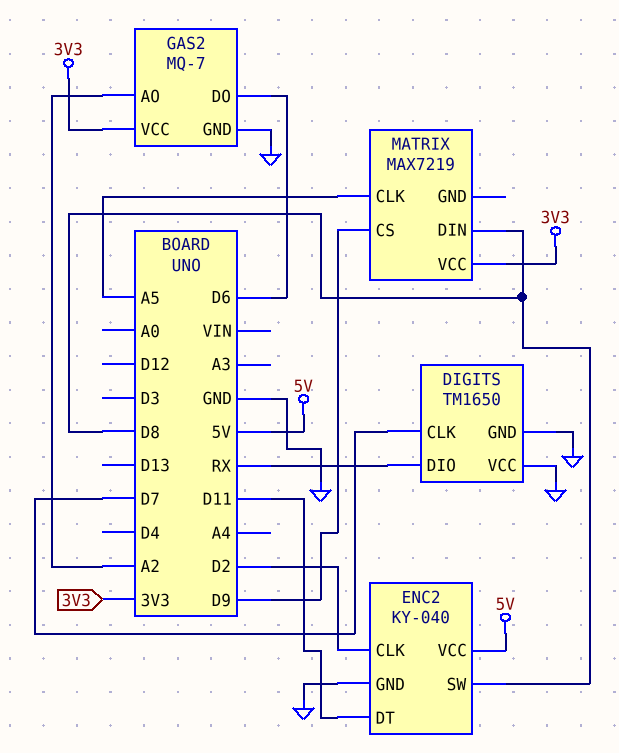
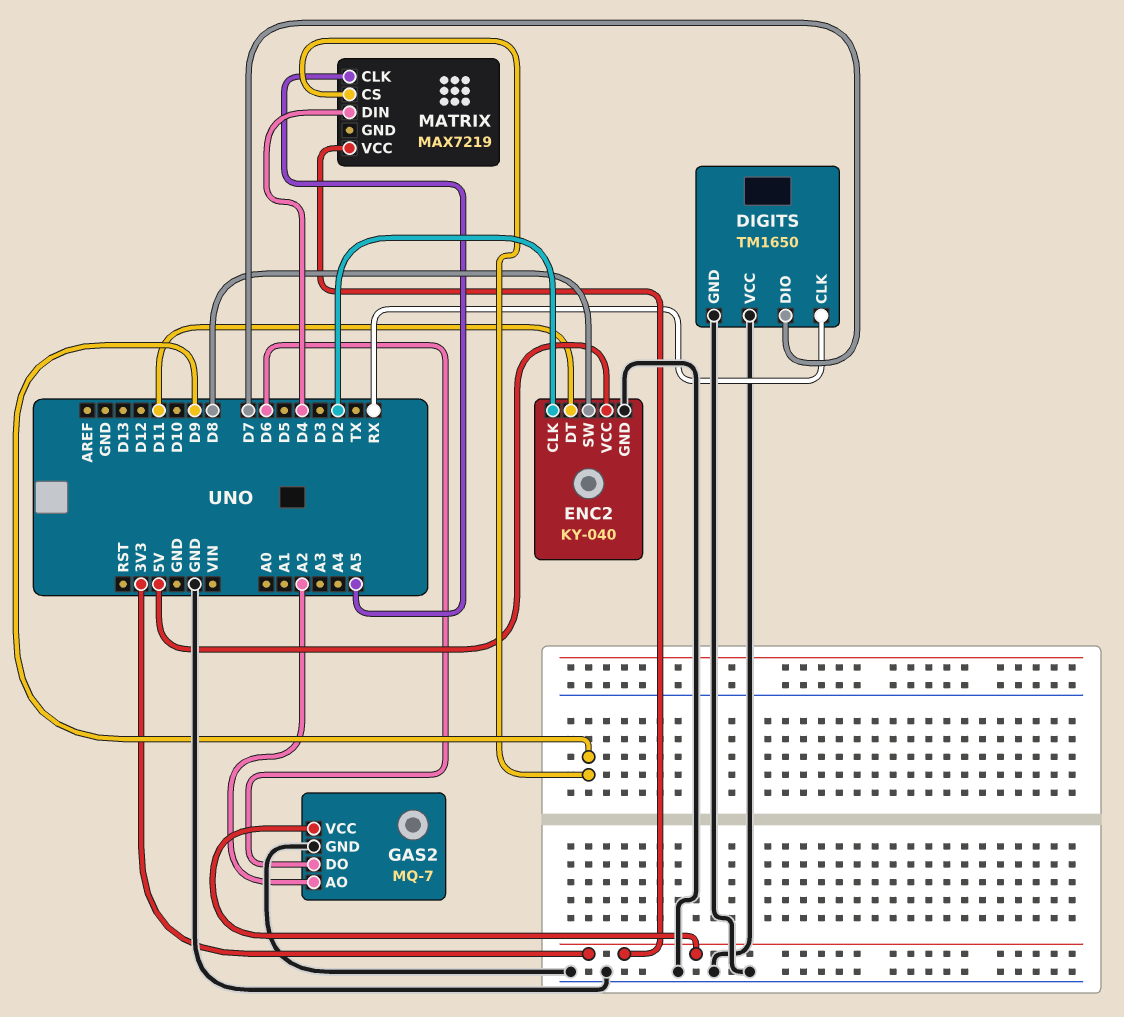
DIGITS pin CLK: D7 -> RX
DIGITS pin DIO: RX -> D7
MATRIX pin DIN: D8 -> D4

